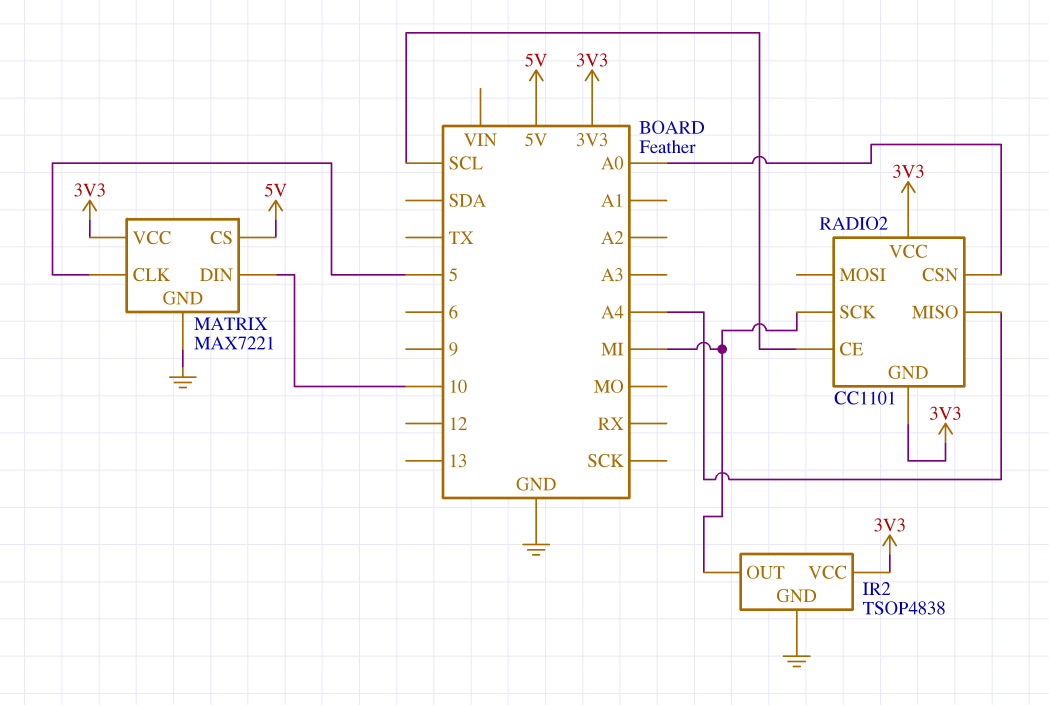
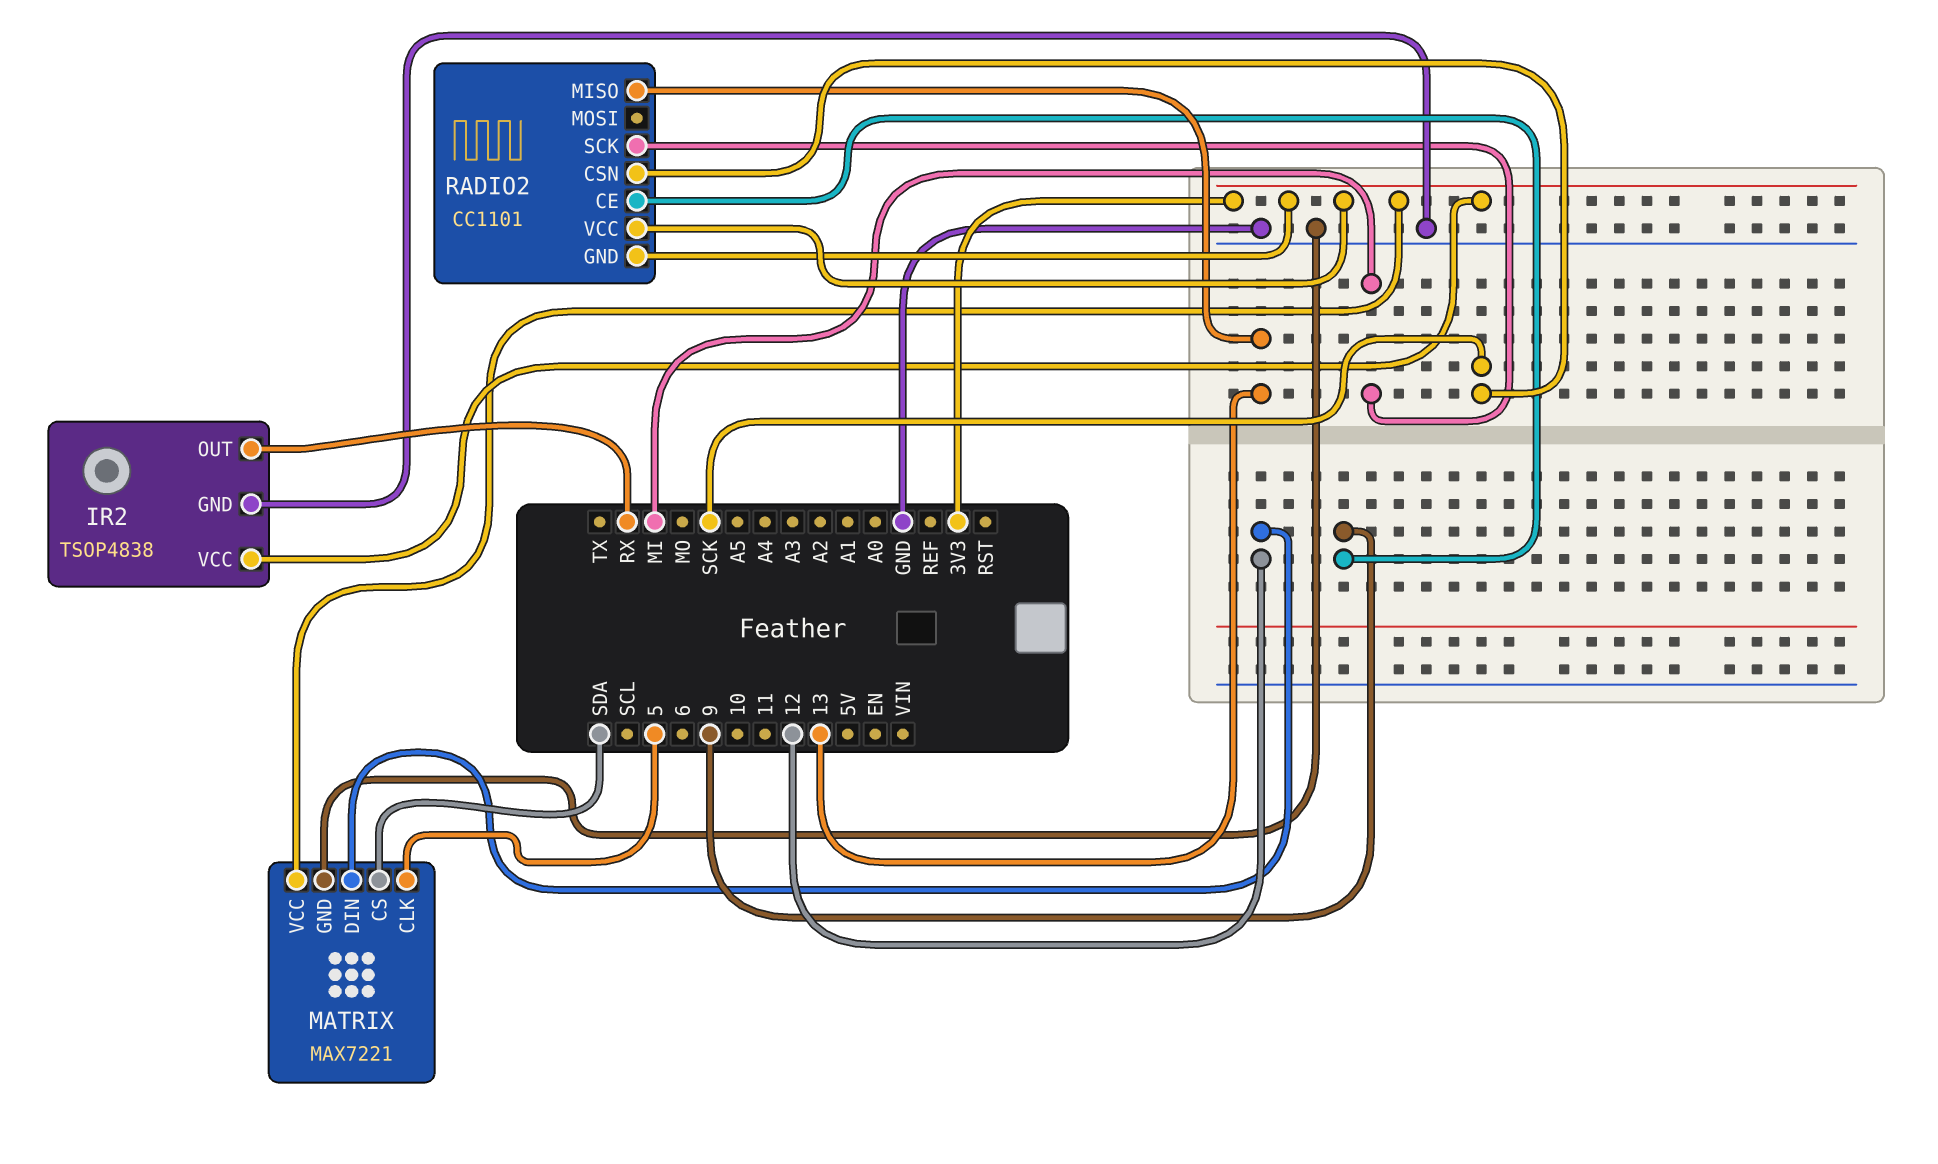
IR2 pin OUT: MI -> RX
MATRIX pin CS: 5V -> SDA
MATRIX pin DIN: 10 -> 12
RADIO2 pin CE: SCL -> 9
RADIO2 pin CSN: A0 -> SCK
RADIO2 pin MISO: A4 -> 13

